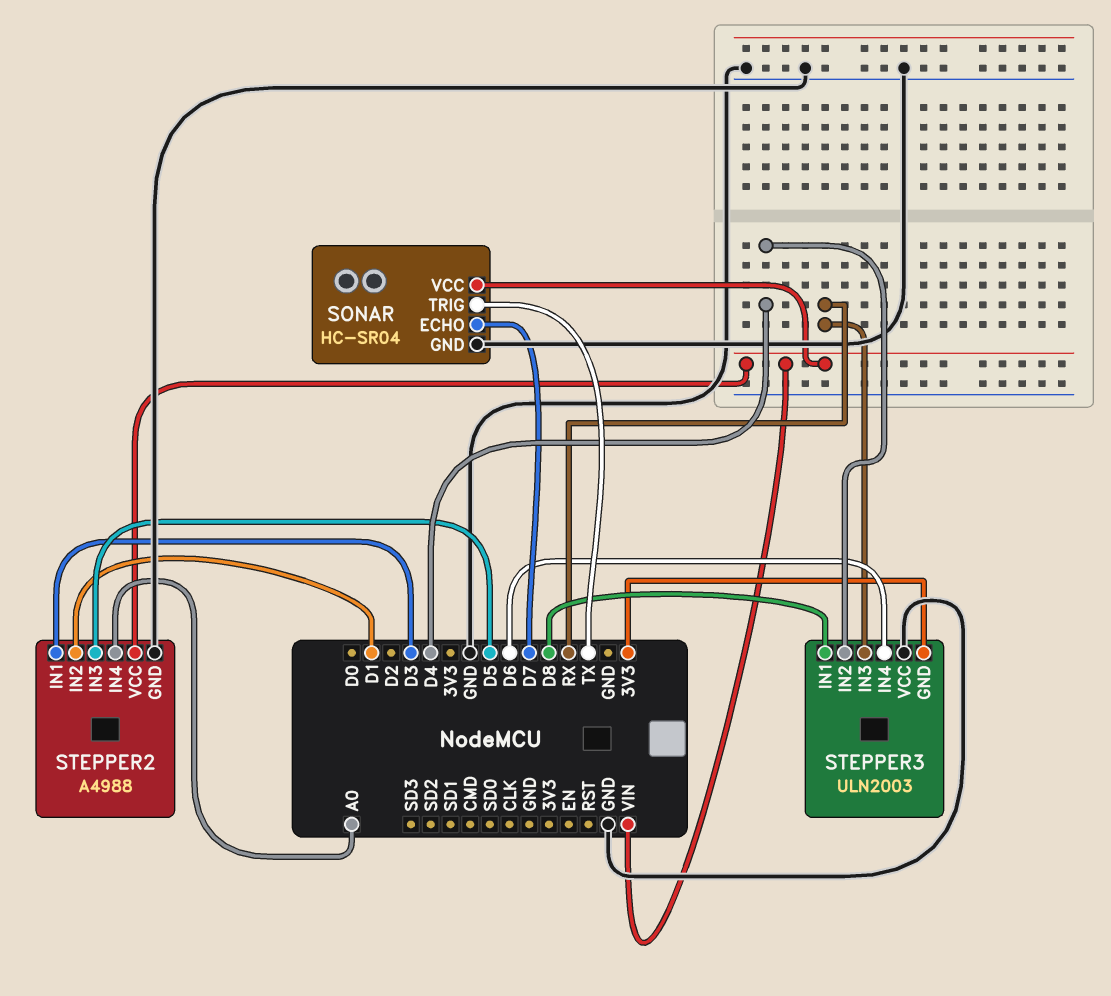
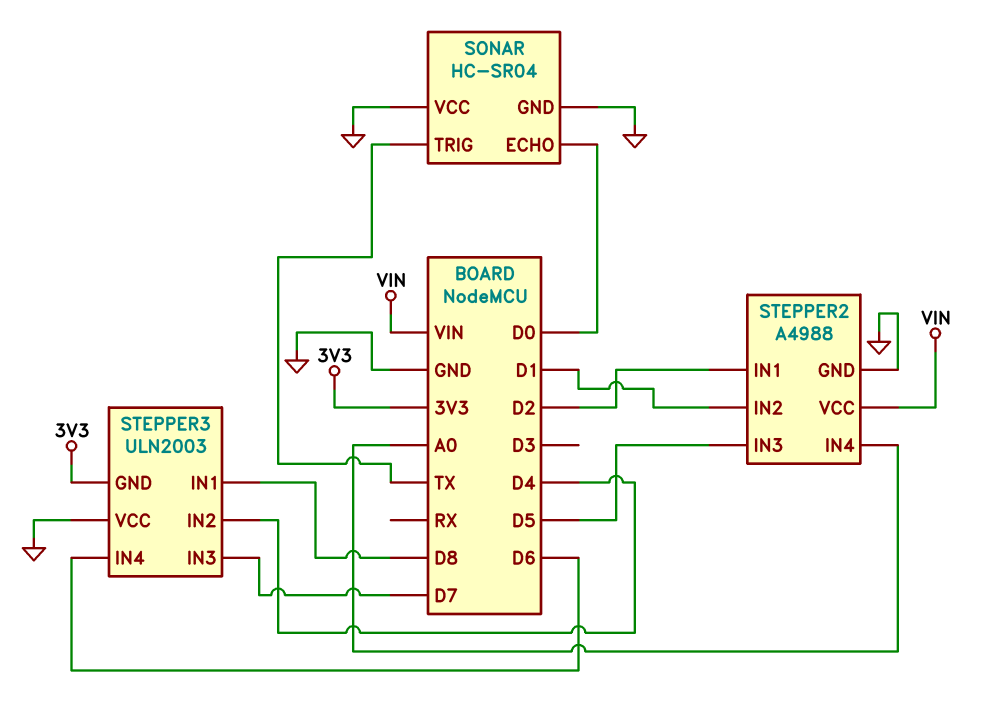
SONAR pin ECHO: D7 -> D0
SONAR pin VCC: VIN -> GND
STEPPER2 pin IN1: D3 -> D2
STEPPER3 pin IN3: RX -> D7

